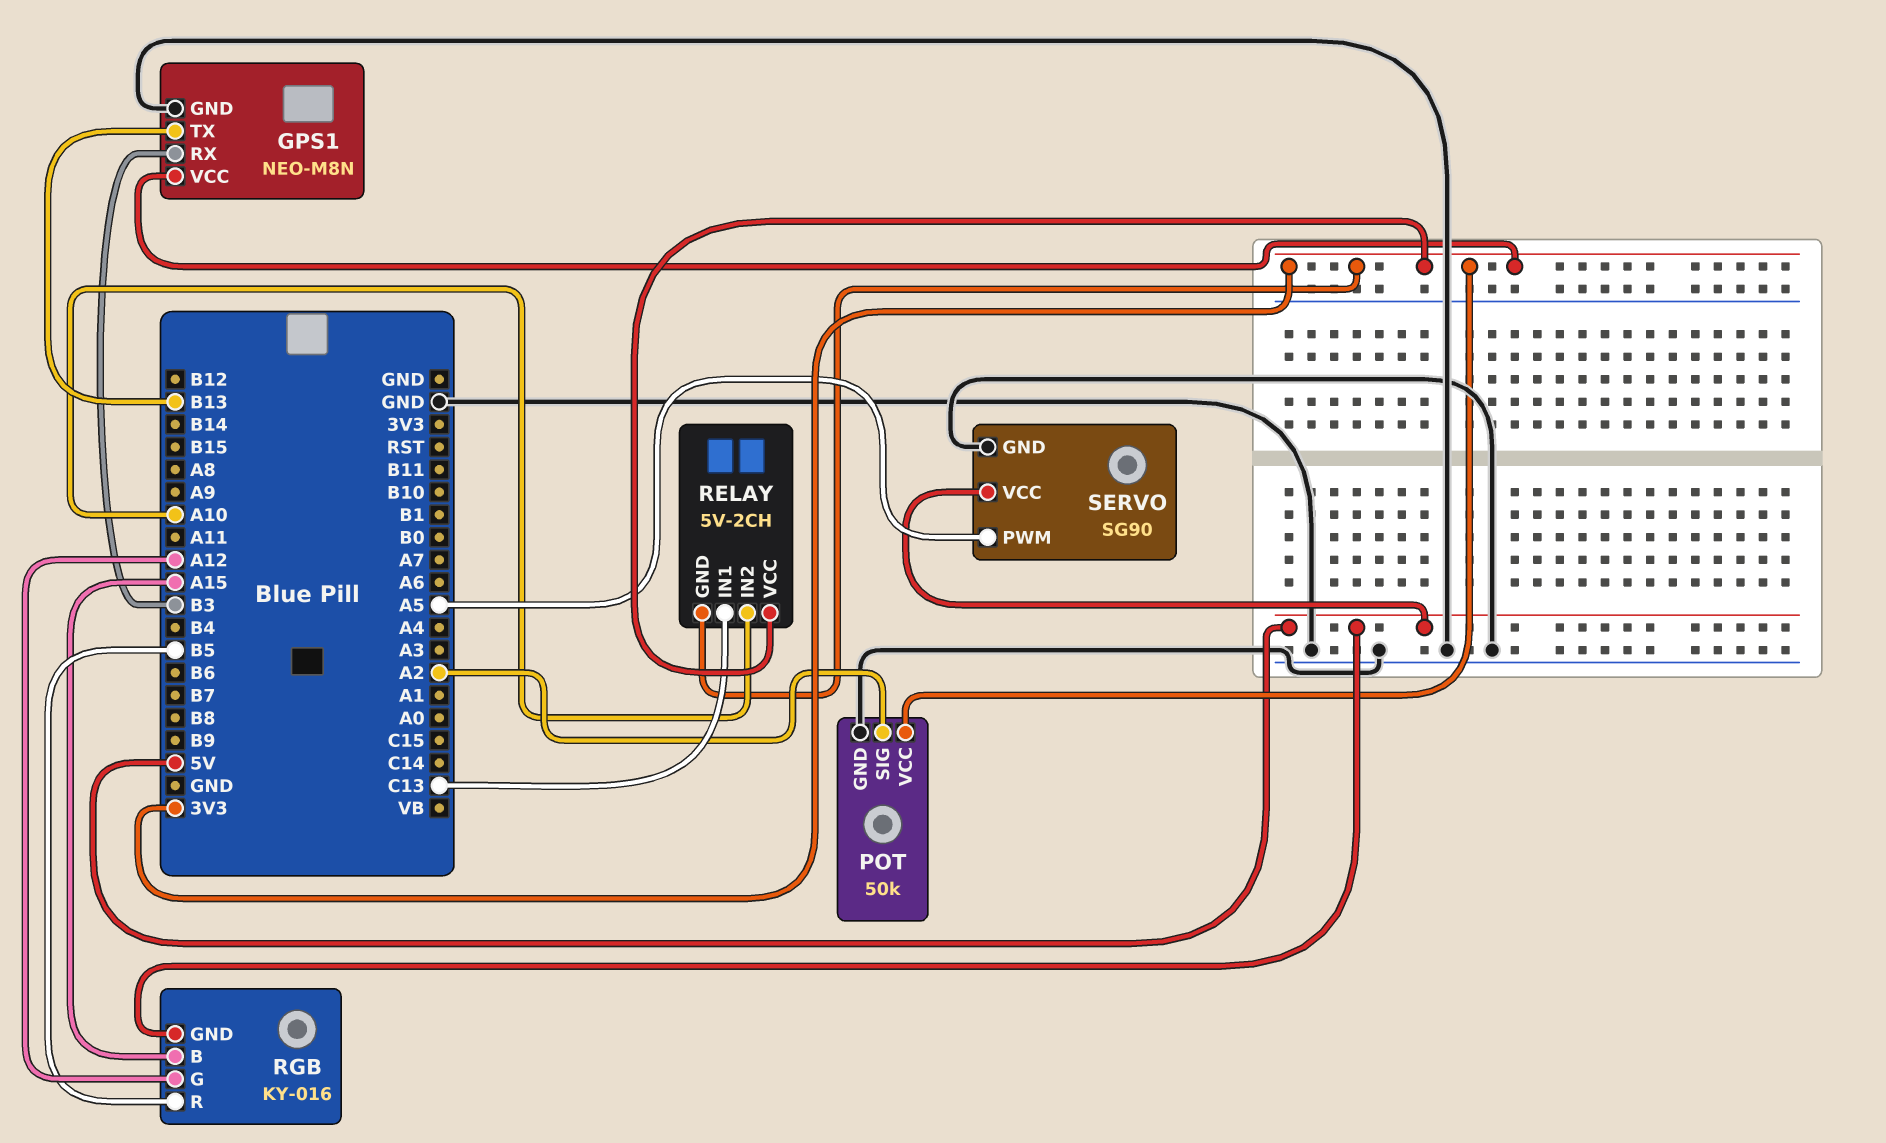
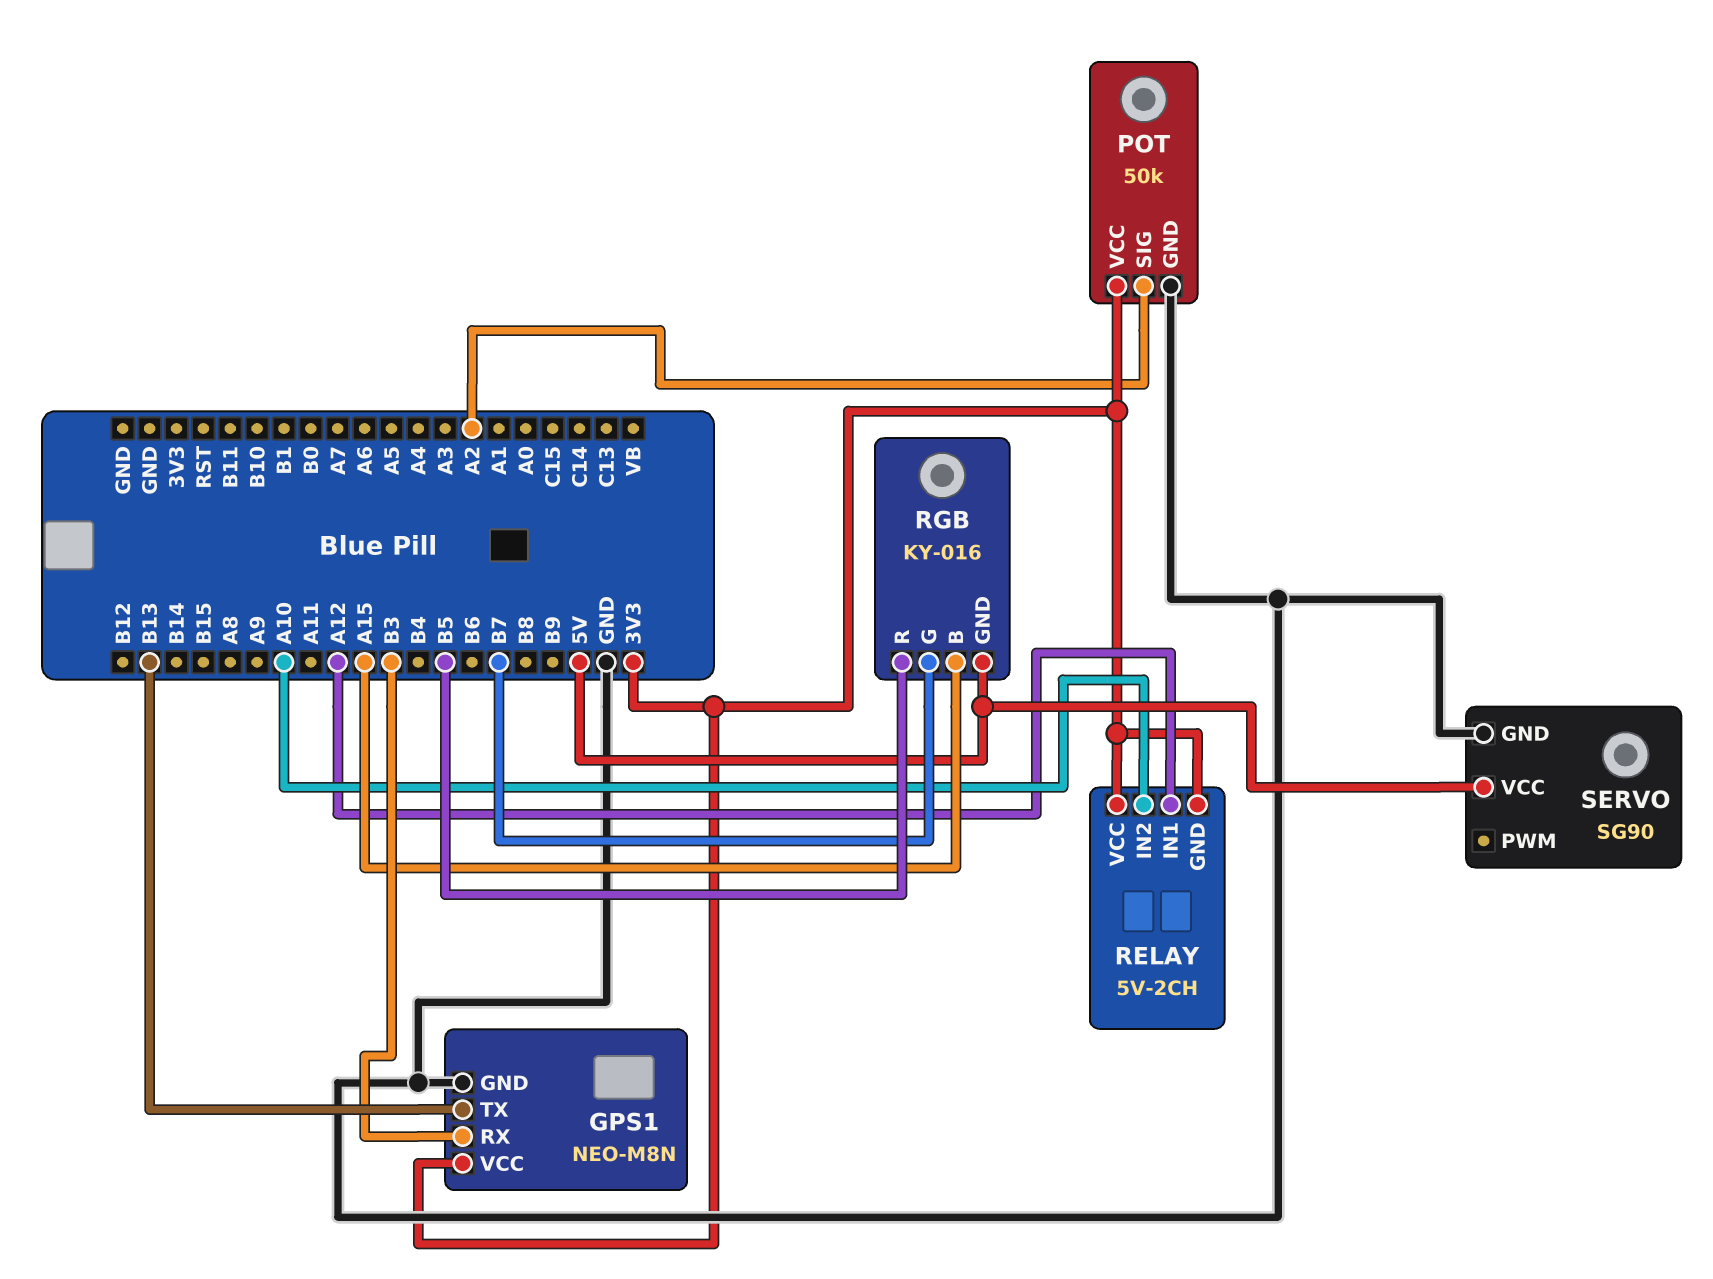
RELAY pin IN1: C13 -> A12
RGB pin G: A12 -> B7
SERVO pin PWM: A5 -> none

